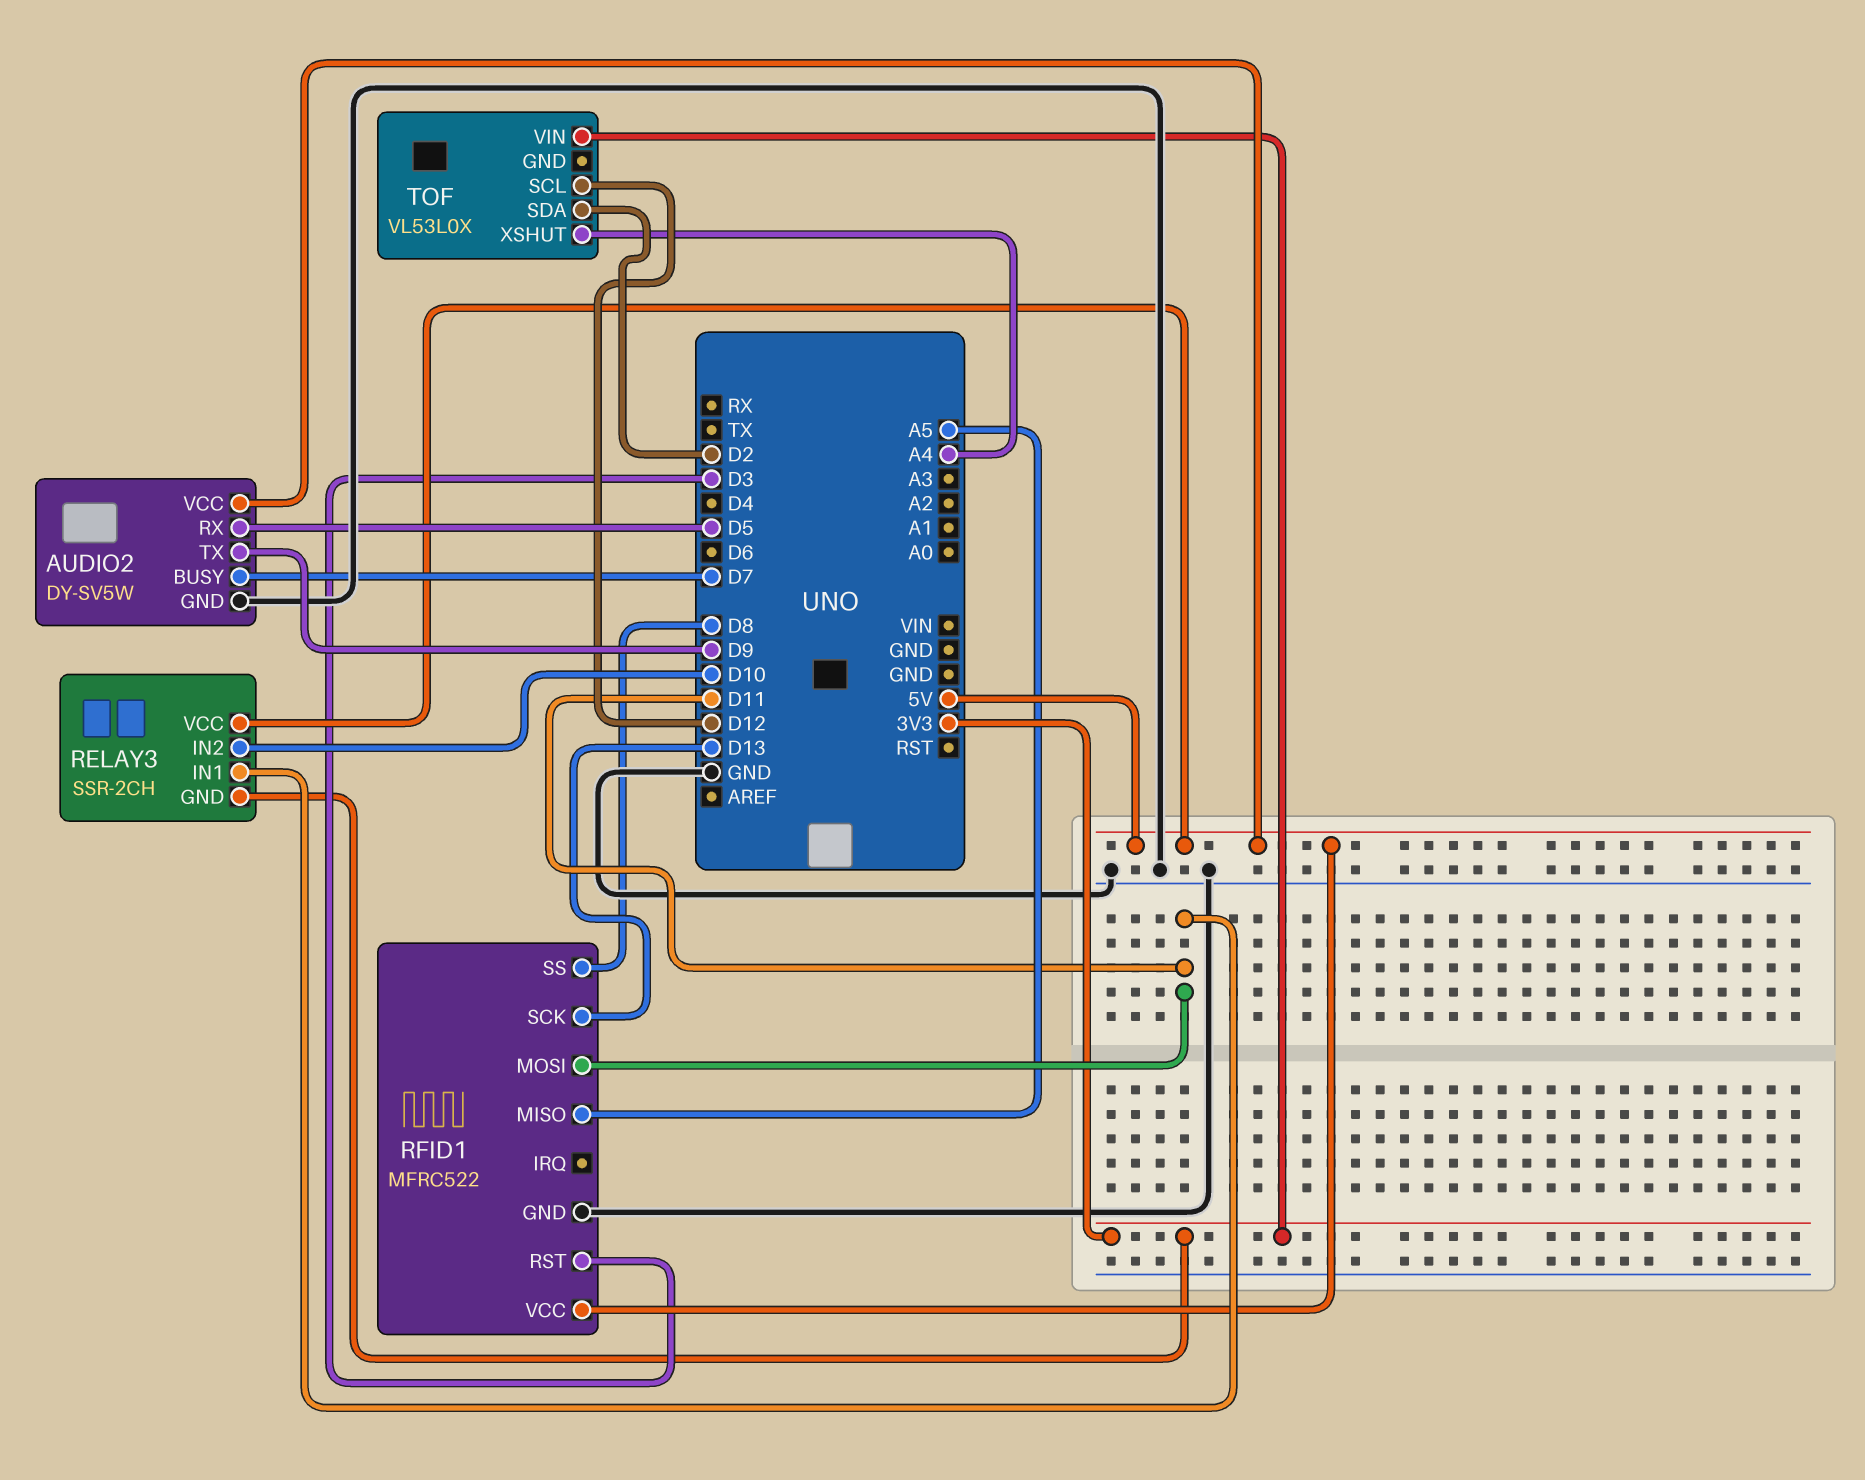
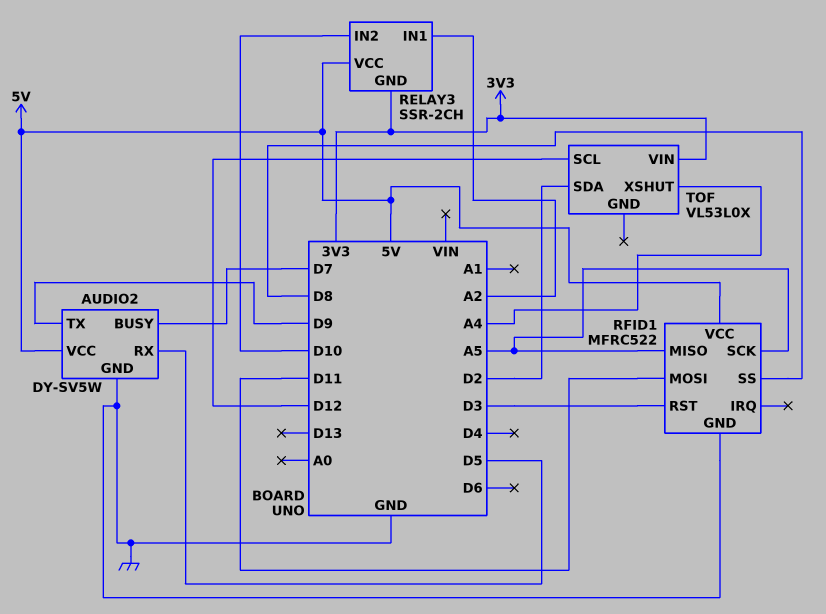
RELAY3 pin IN1: D11 -> A2
RFID1 pin SCK: D13 -> A5

